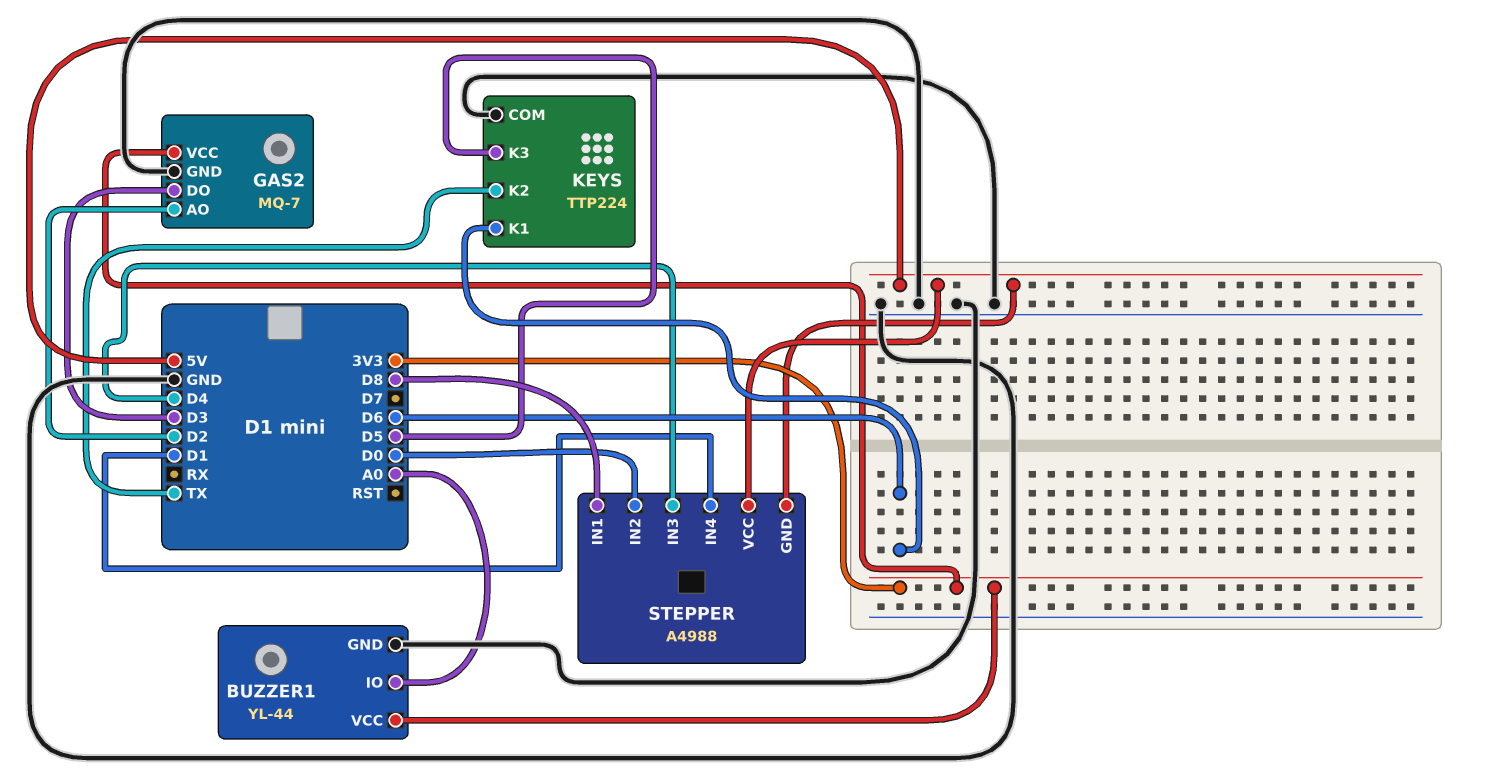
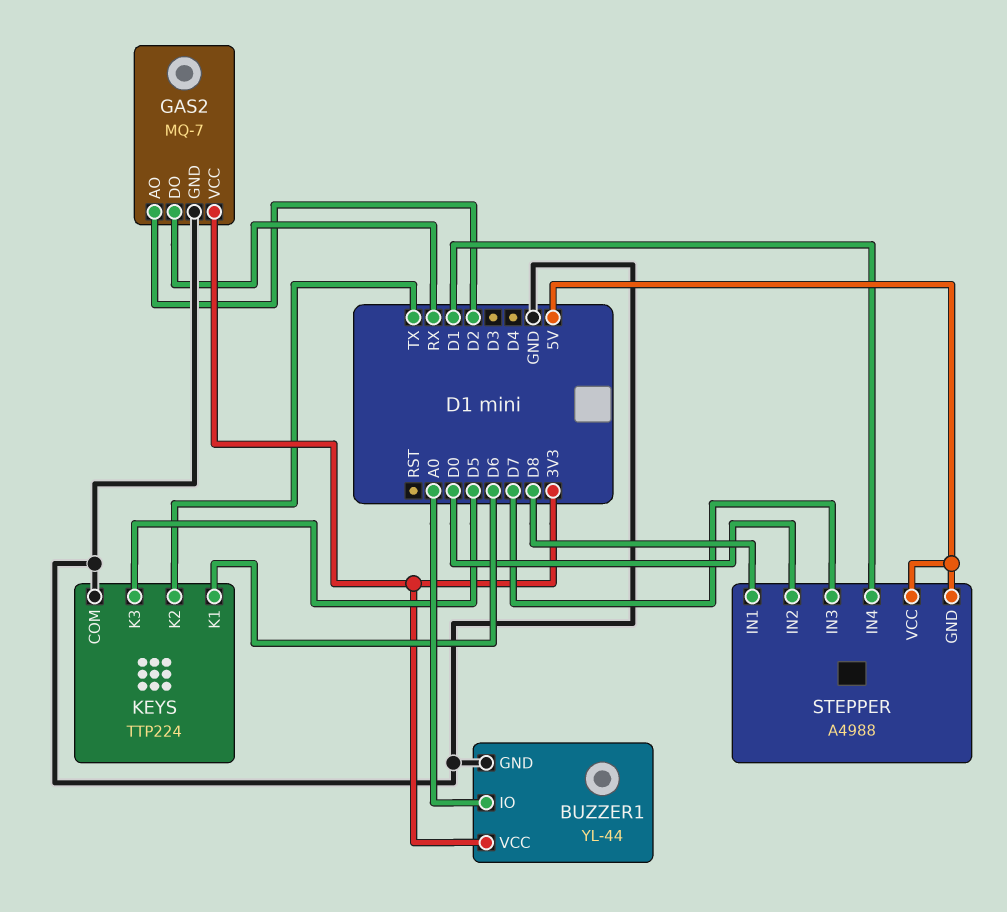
GAS2 pin DO: D3 -> RX
STEPPER pin IN3: D4 -> D7

